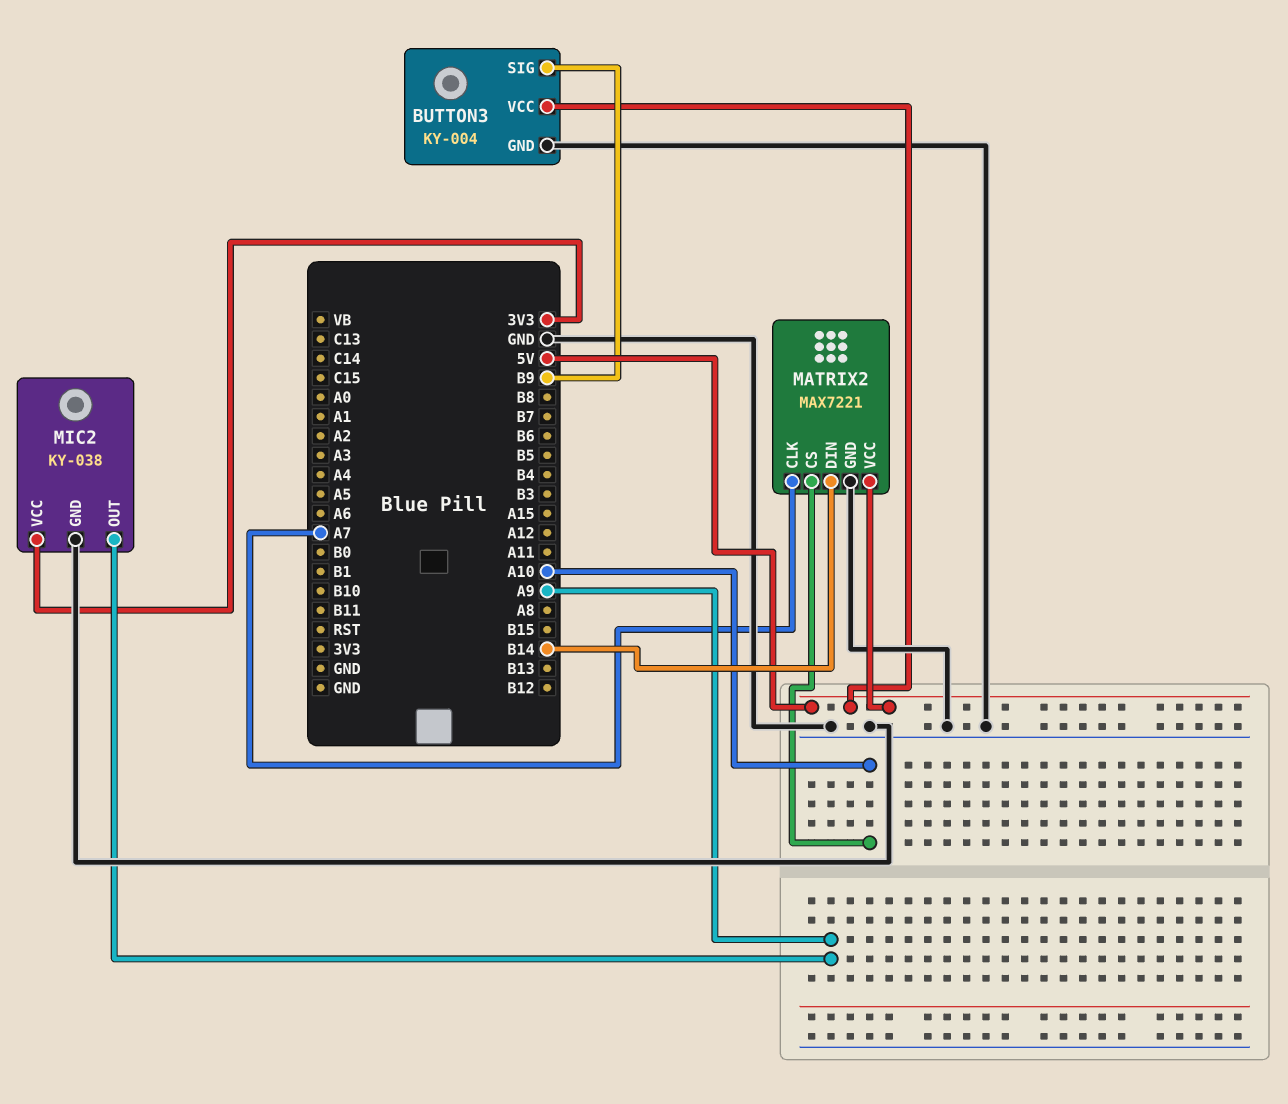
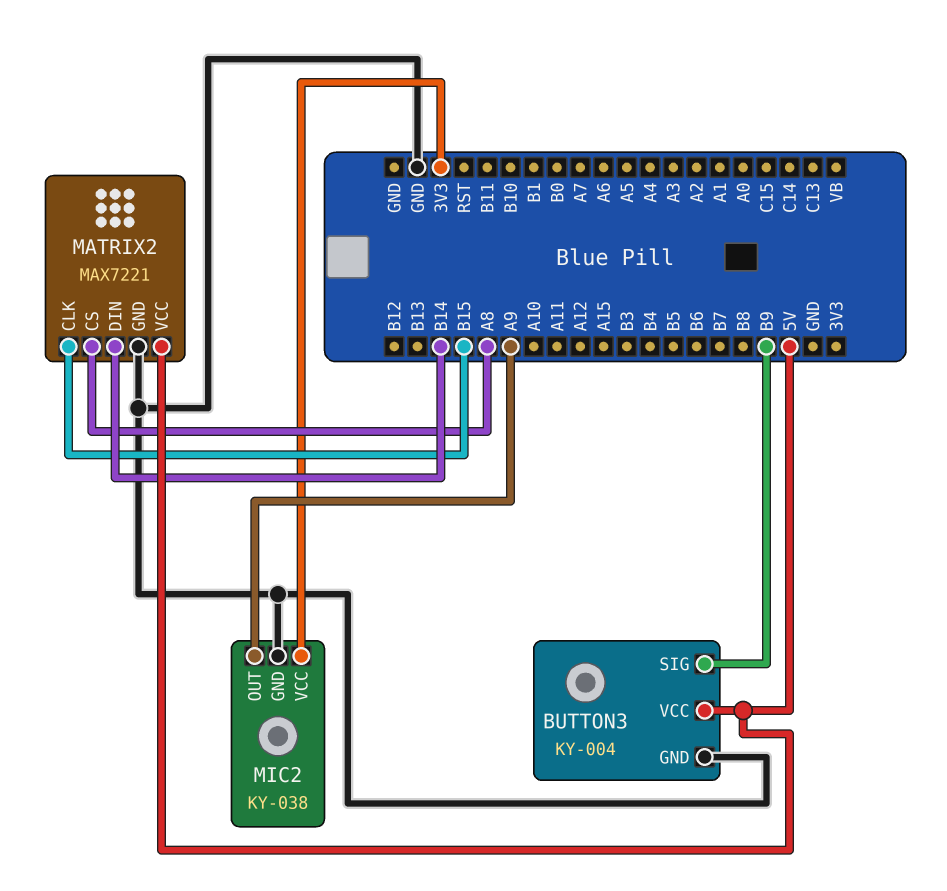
MATRIX2 pin CLK: A7 -> B15
MATRIX2 pin CS: A10 -> A8

